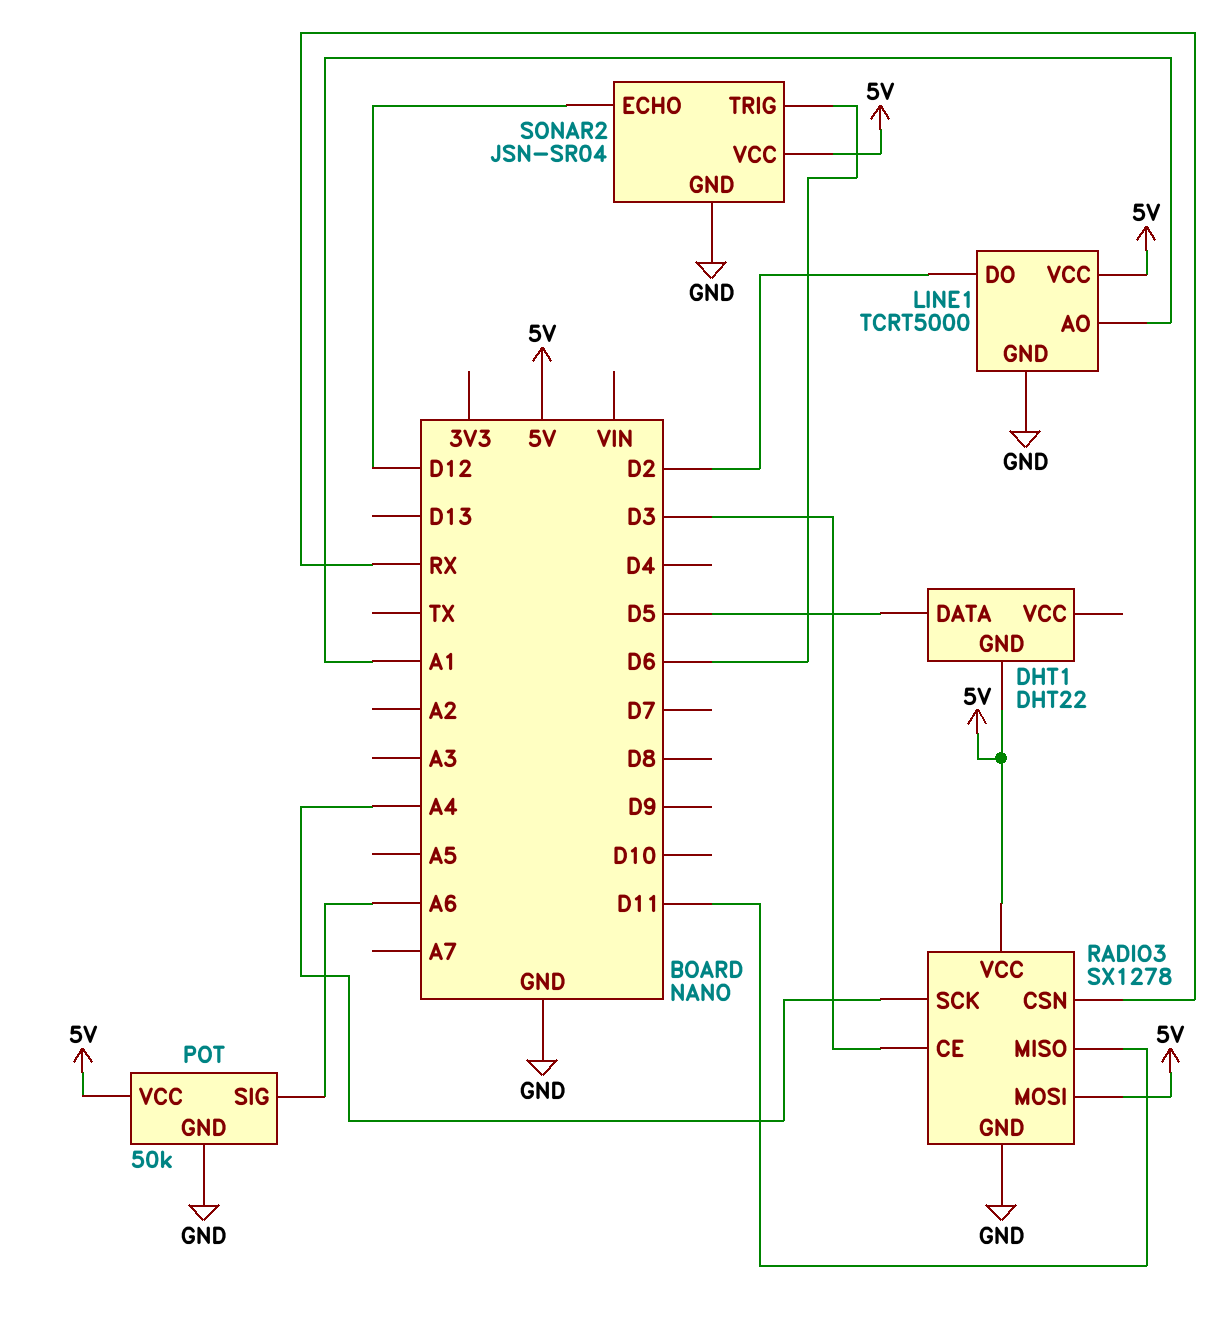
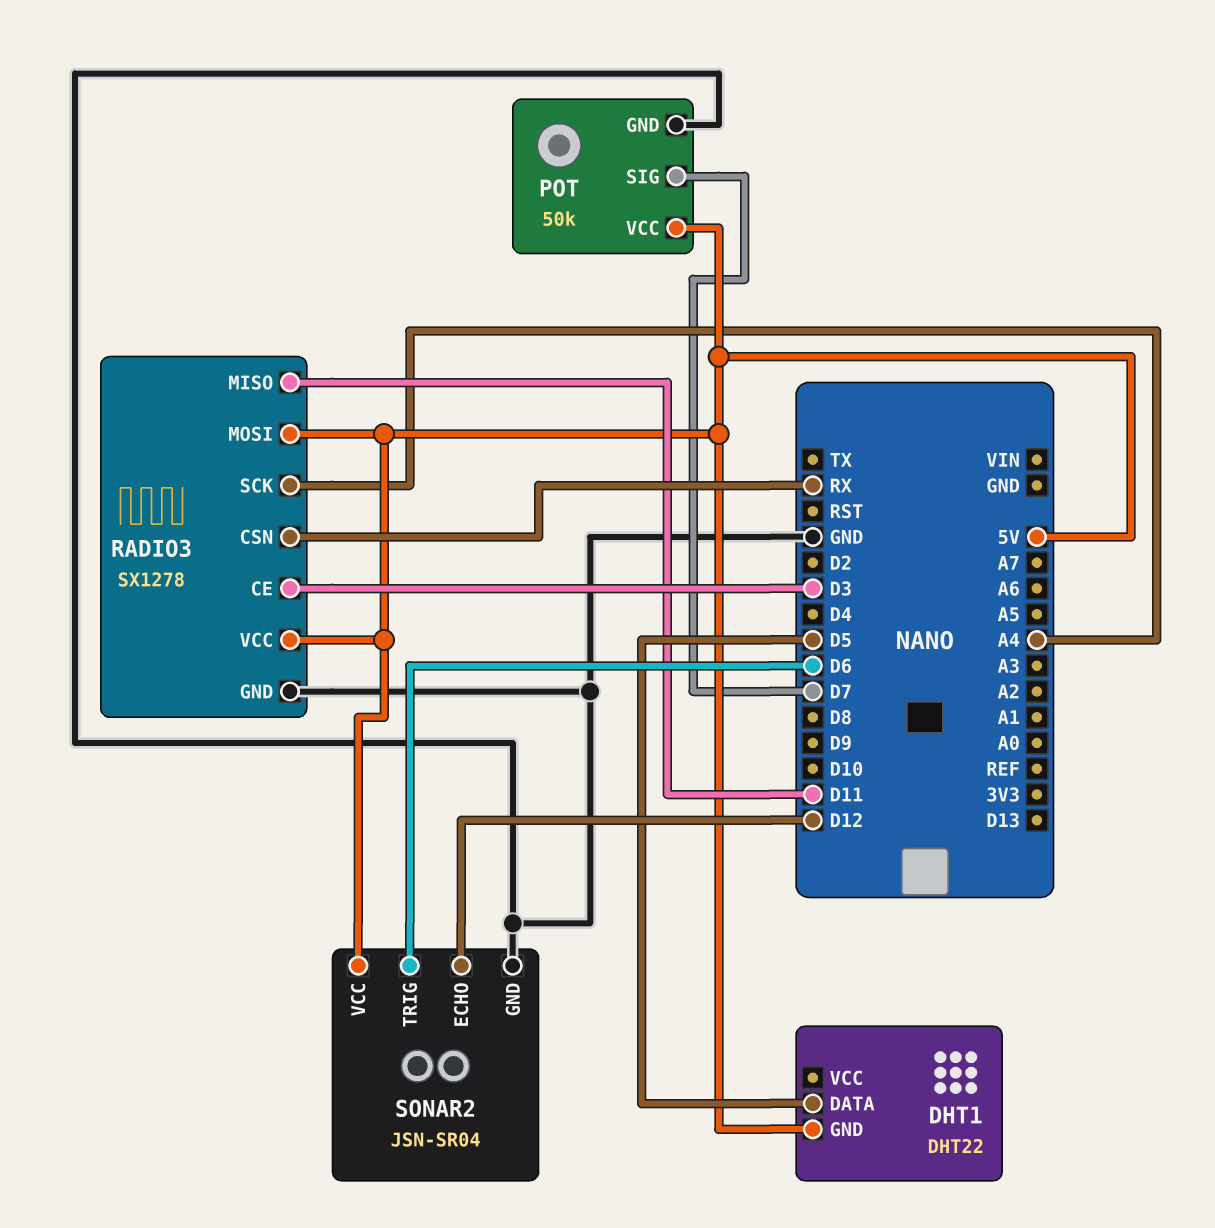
LINE1: TCRT5000 -> none
LINE1 pin AO: A1 -> none
LINE1 pin DO: D2 -> none
LINE1 pin GND: GND -> none
LINE1 pin VCC: 5V -> none
POT pin SIG: A6 -> D7

